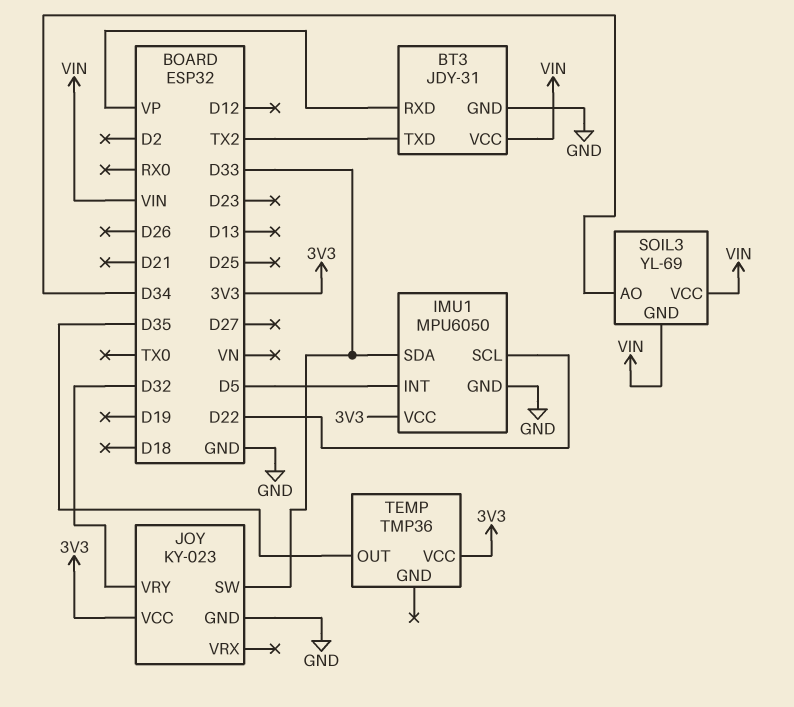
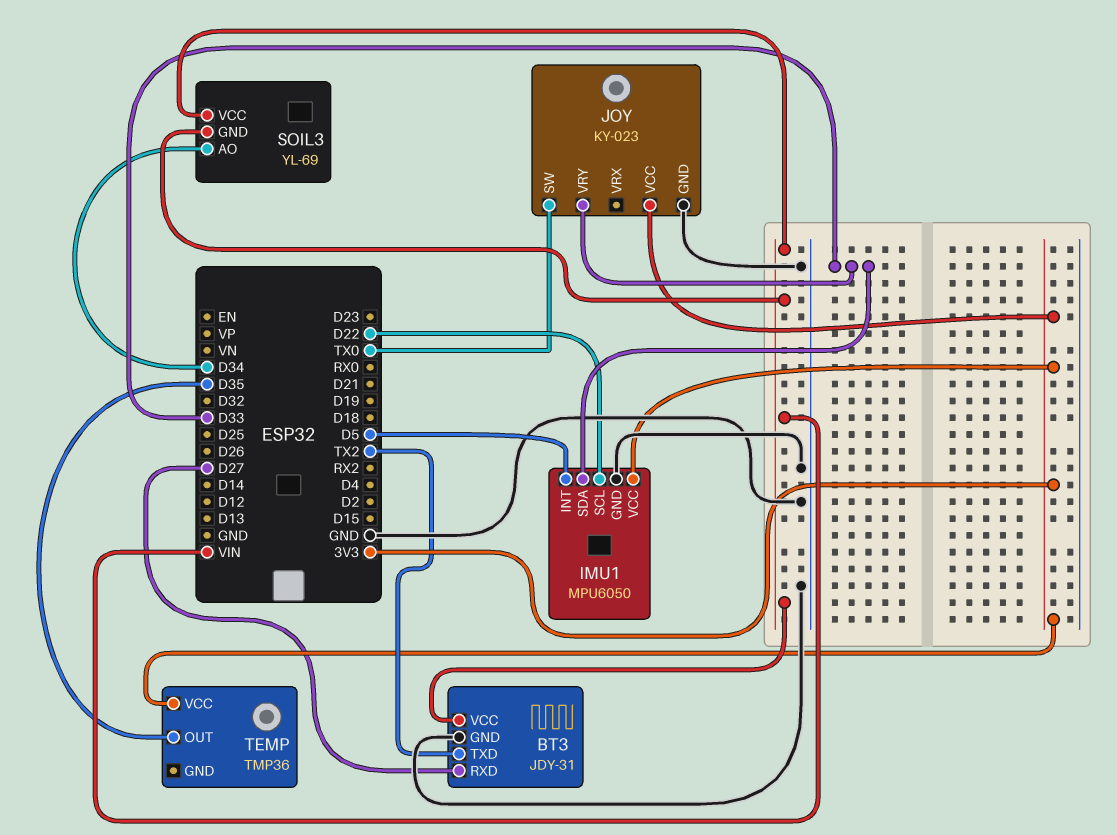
BT3 pin RXD: VP -> D27
JOY pin SW: D33 -> TX0
JOY pin VRY: D32 -> D33

